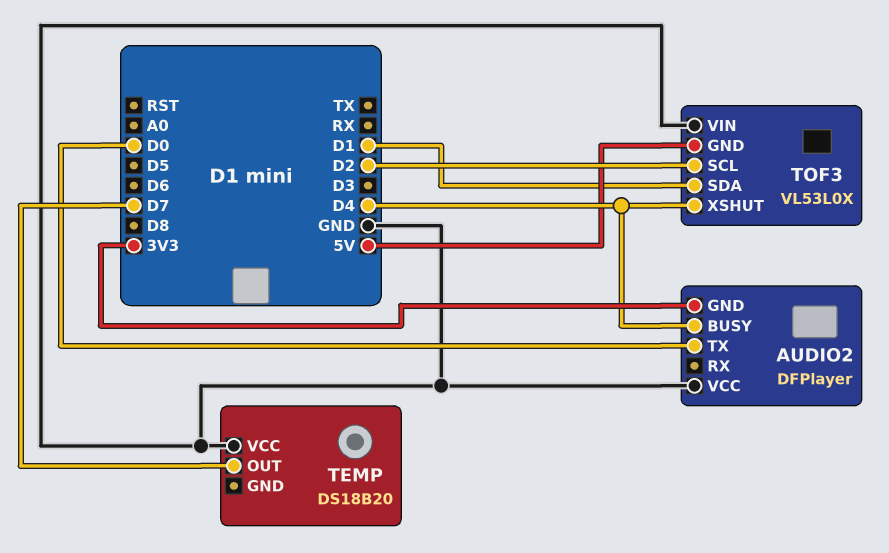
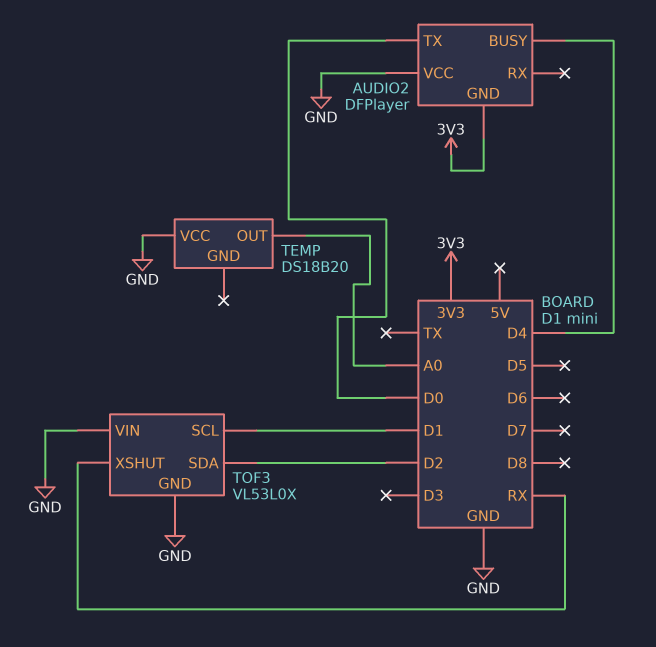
TEMP pin OUT: D7 -> A0
TOF3 pin GND: 5V -> GND
TOF3 pin SCL: D2 -> D1
TOF3 pin SDA: D1 -> D2
TOF3 pin XSHUT: D4 -> RX

